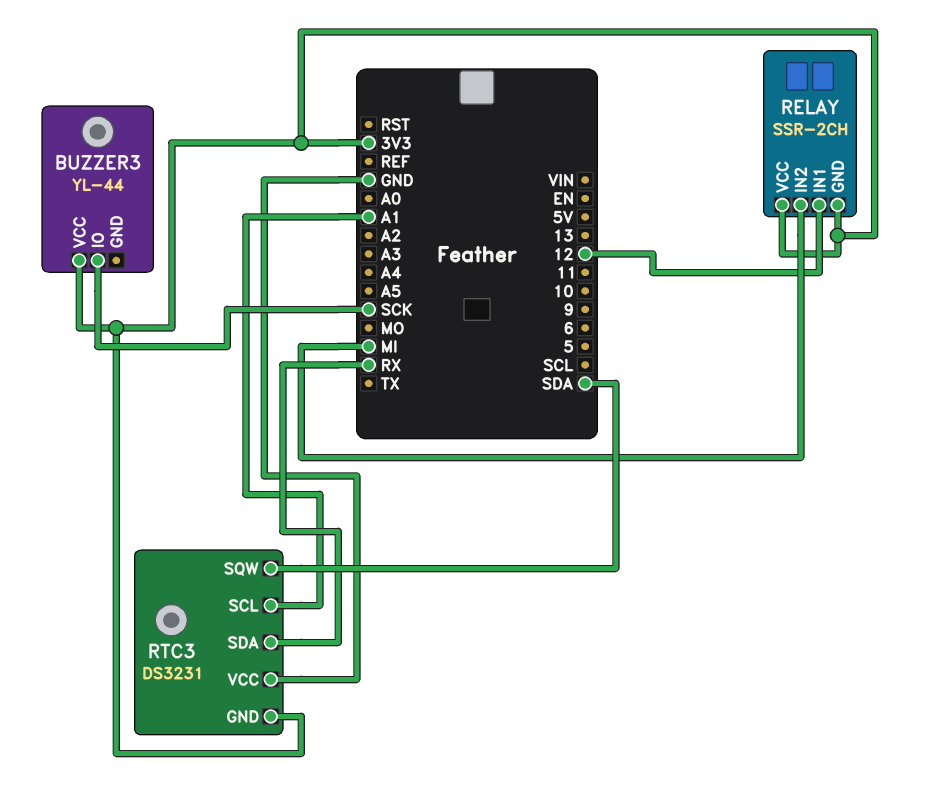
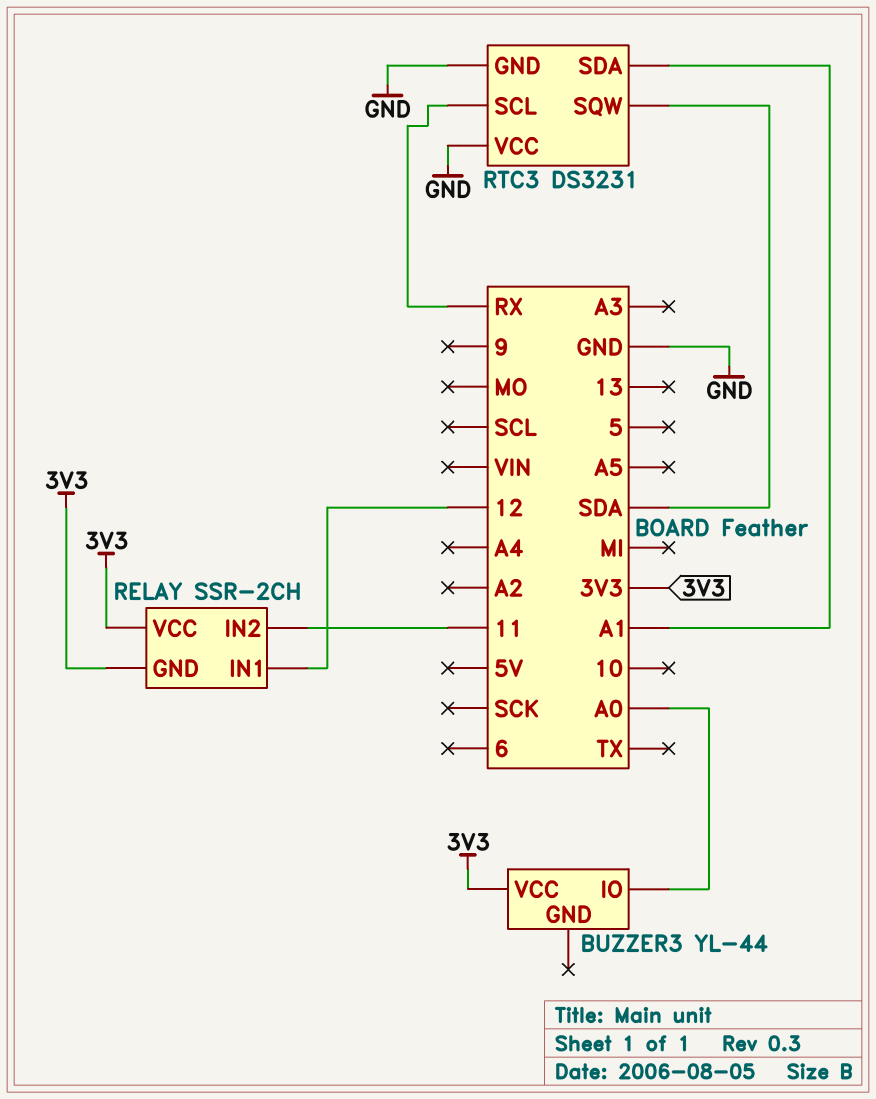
BUZZER3 pin IO: SCK -> A0
RELAY pin IN2: MI -> 11
RTC3 pin GND: 3V3 -> GND
RTC3 pin SCL: A1 -> RX
RTC3 pin SDA: RX -> A1

